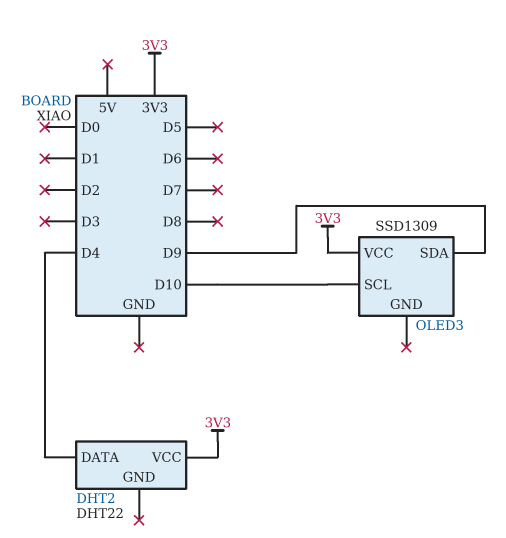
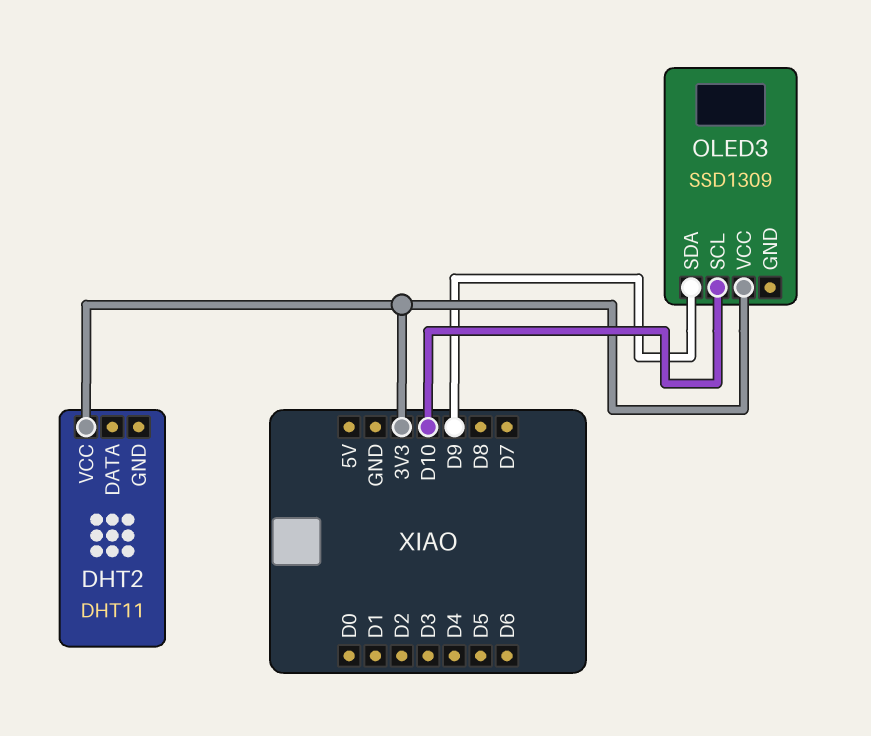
DHT2: DHT22 -> DHT11
DHT2 pin DATA: D4 -> none

